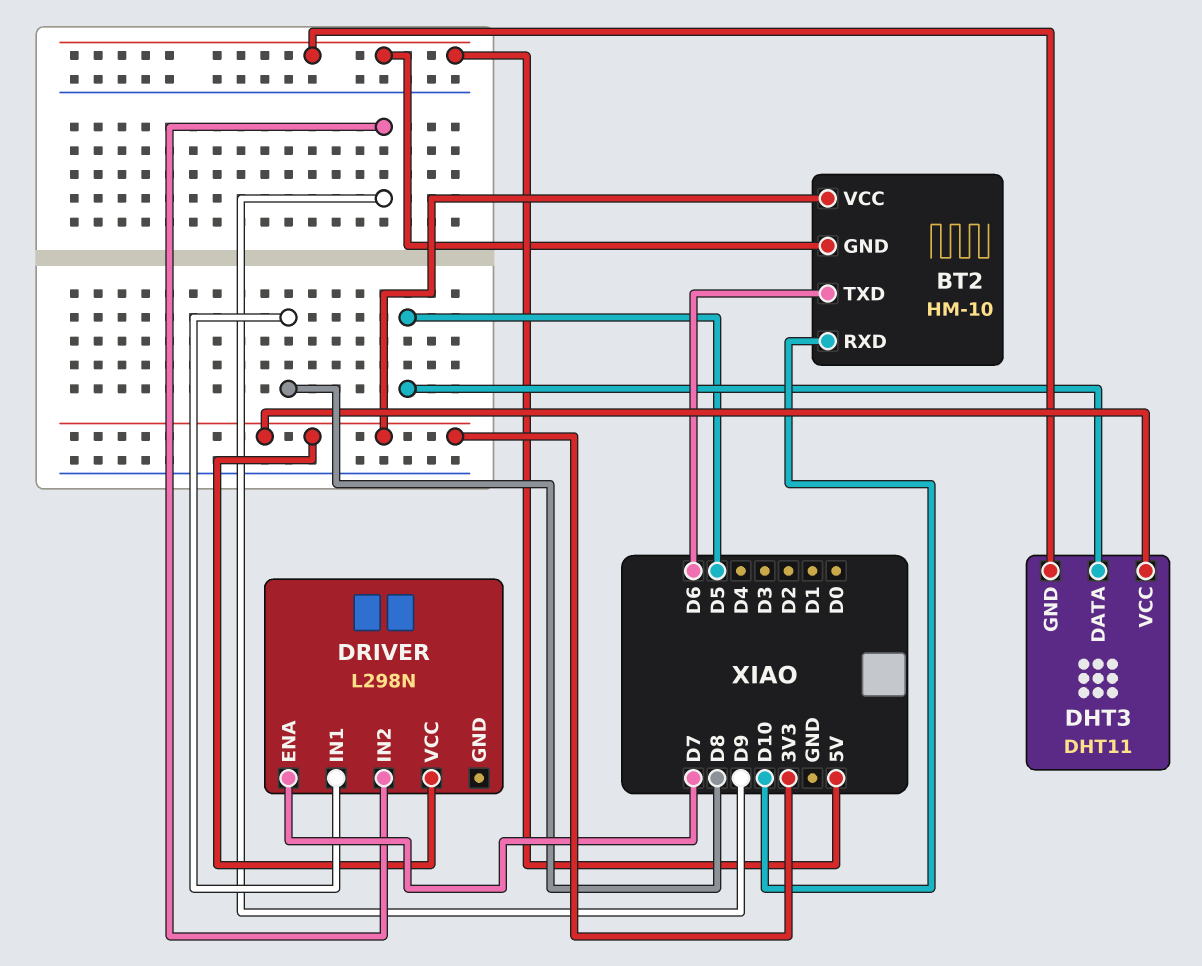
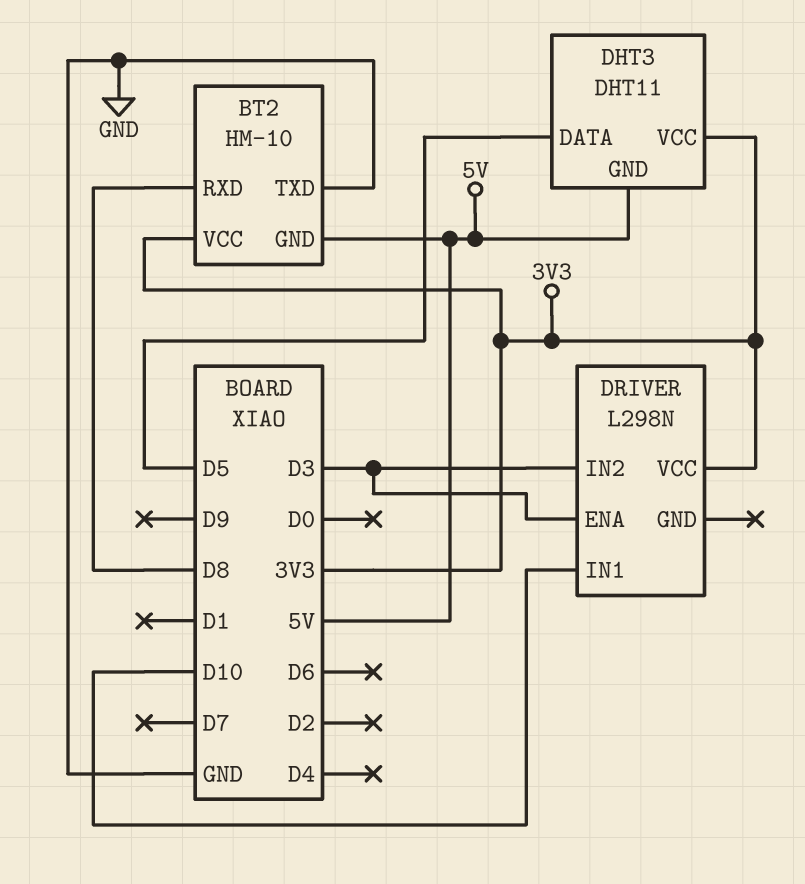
BT2 pin RXD: D10 -> D8
BT2 pin TXD: D6 -> GND
DRIVER pin ENA: D7 -> D3
DRIVER pin IN1: D8 -> D10
DRIVER pin IN2: D9 -> D3

